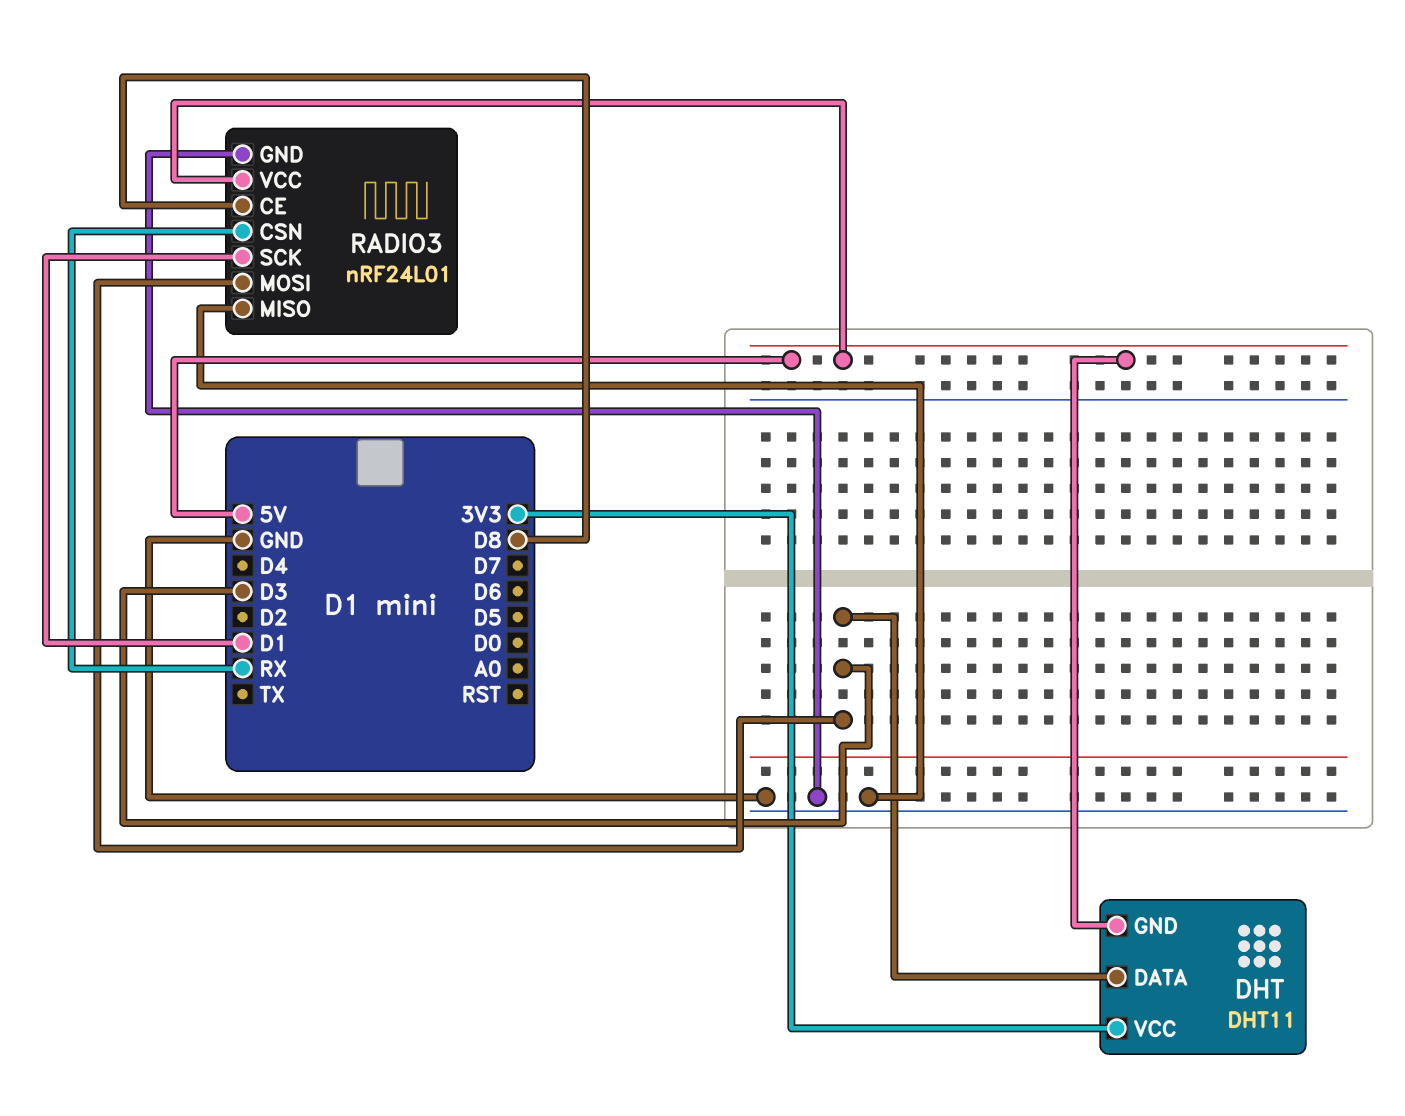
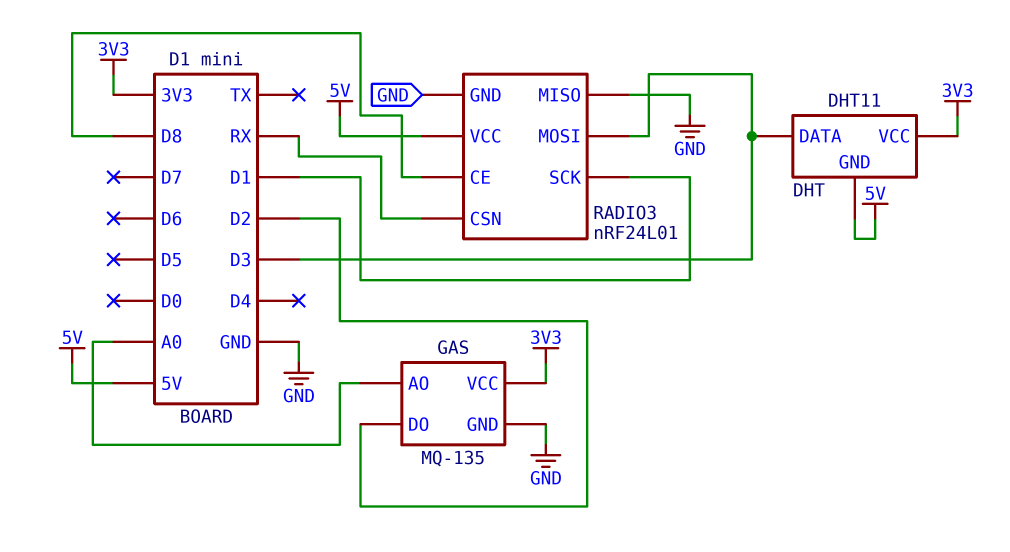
GAS: none -> MQ-135
GAS pin AO: none -> A0
GAS pin DO: none -> D2
GAS pin GND: none -> GND
GAS pin VCC: none -> 3V3

